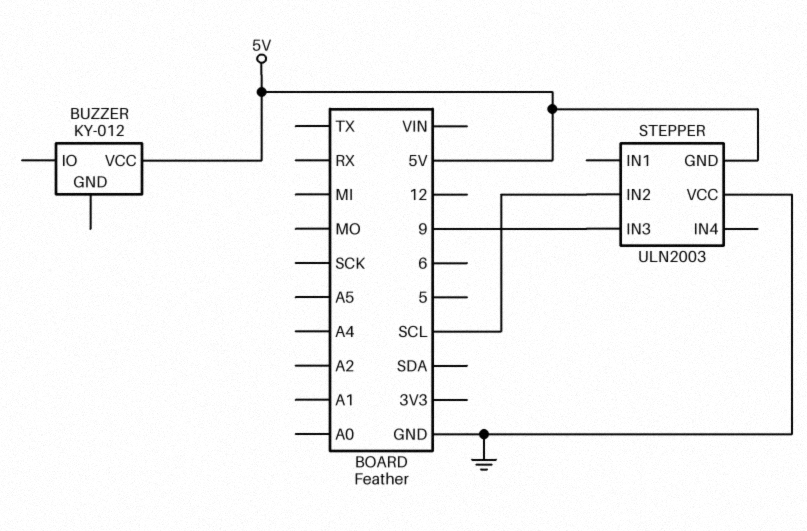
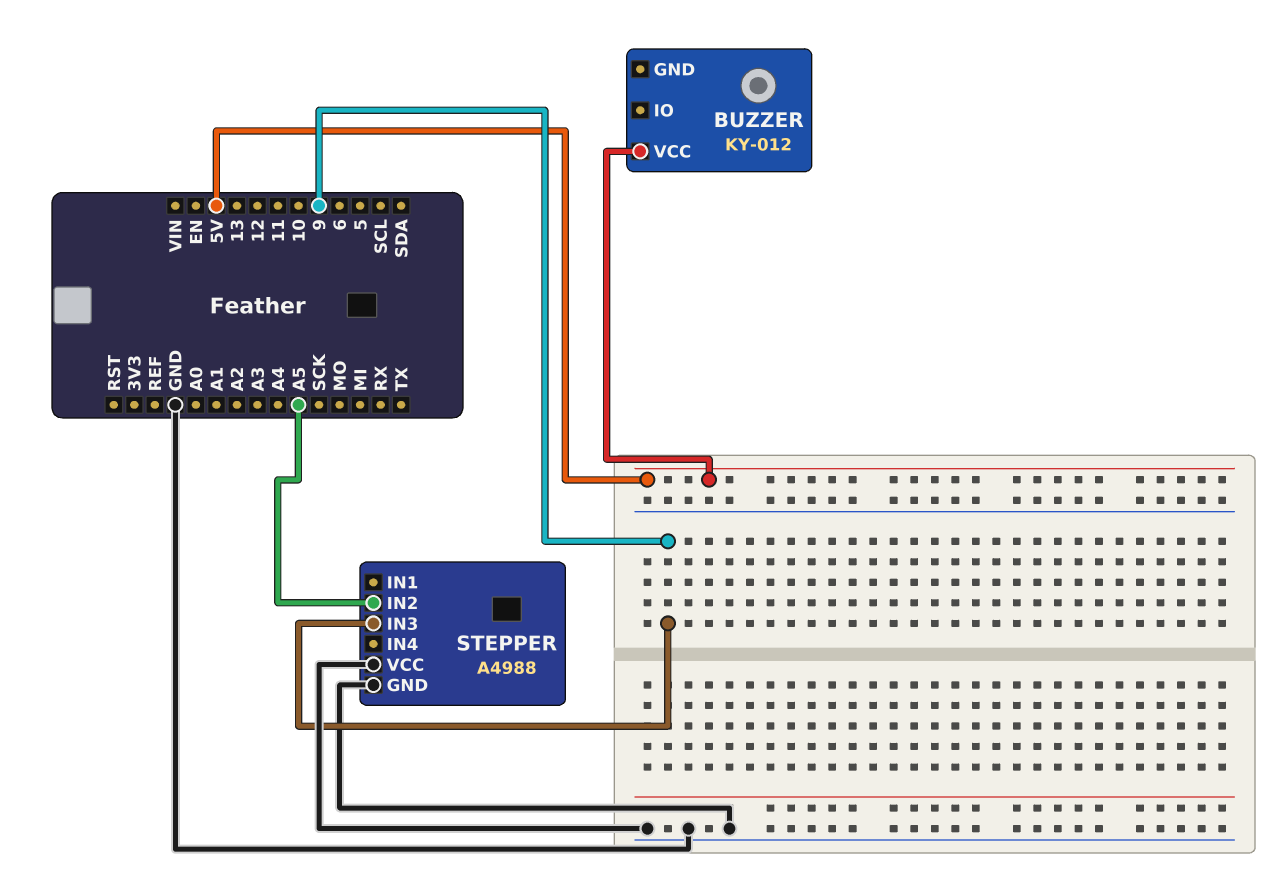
STEPPER: ULN2003 -> A4988
STEPPER pin GND: 5V -> GND
STEPPER pin IN2: SCL -> A5

